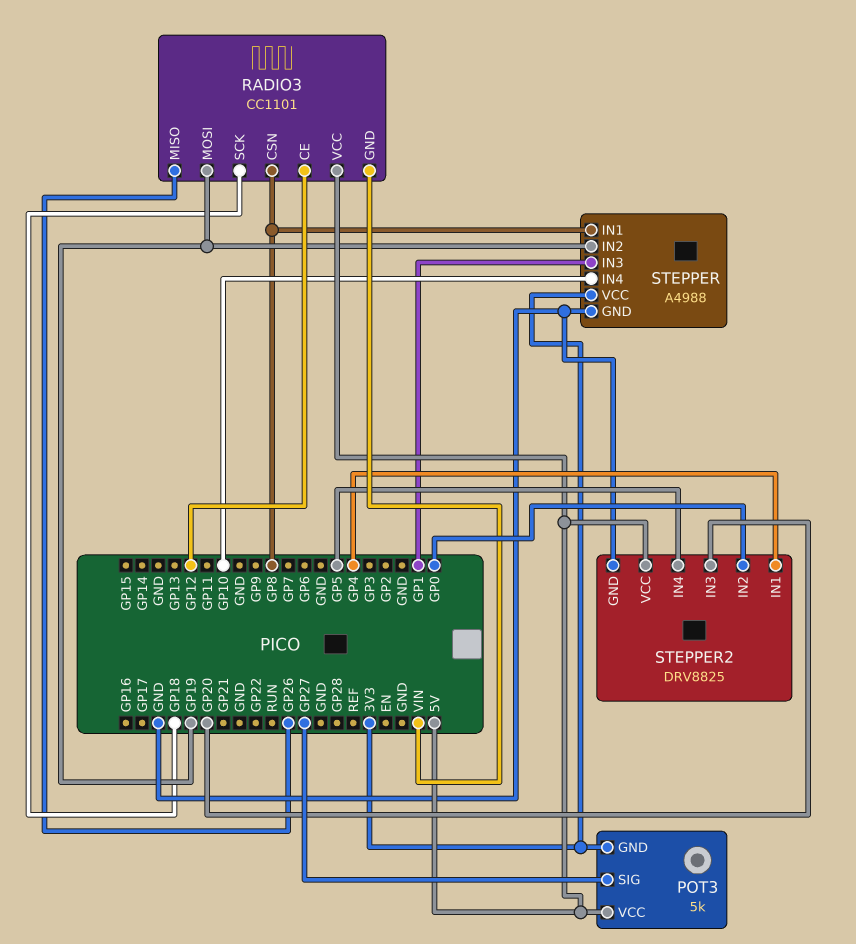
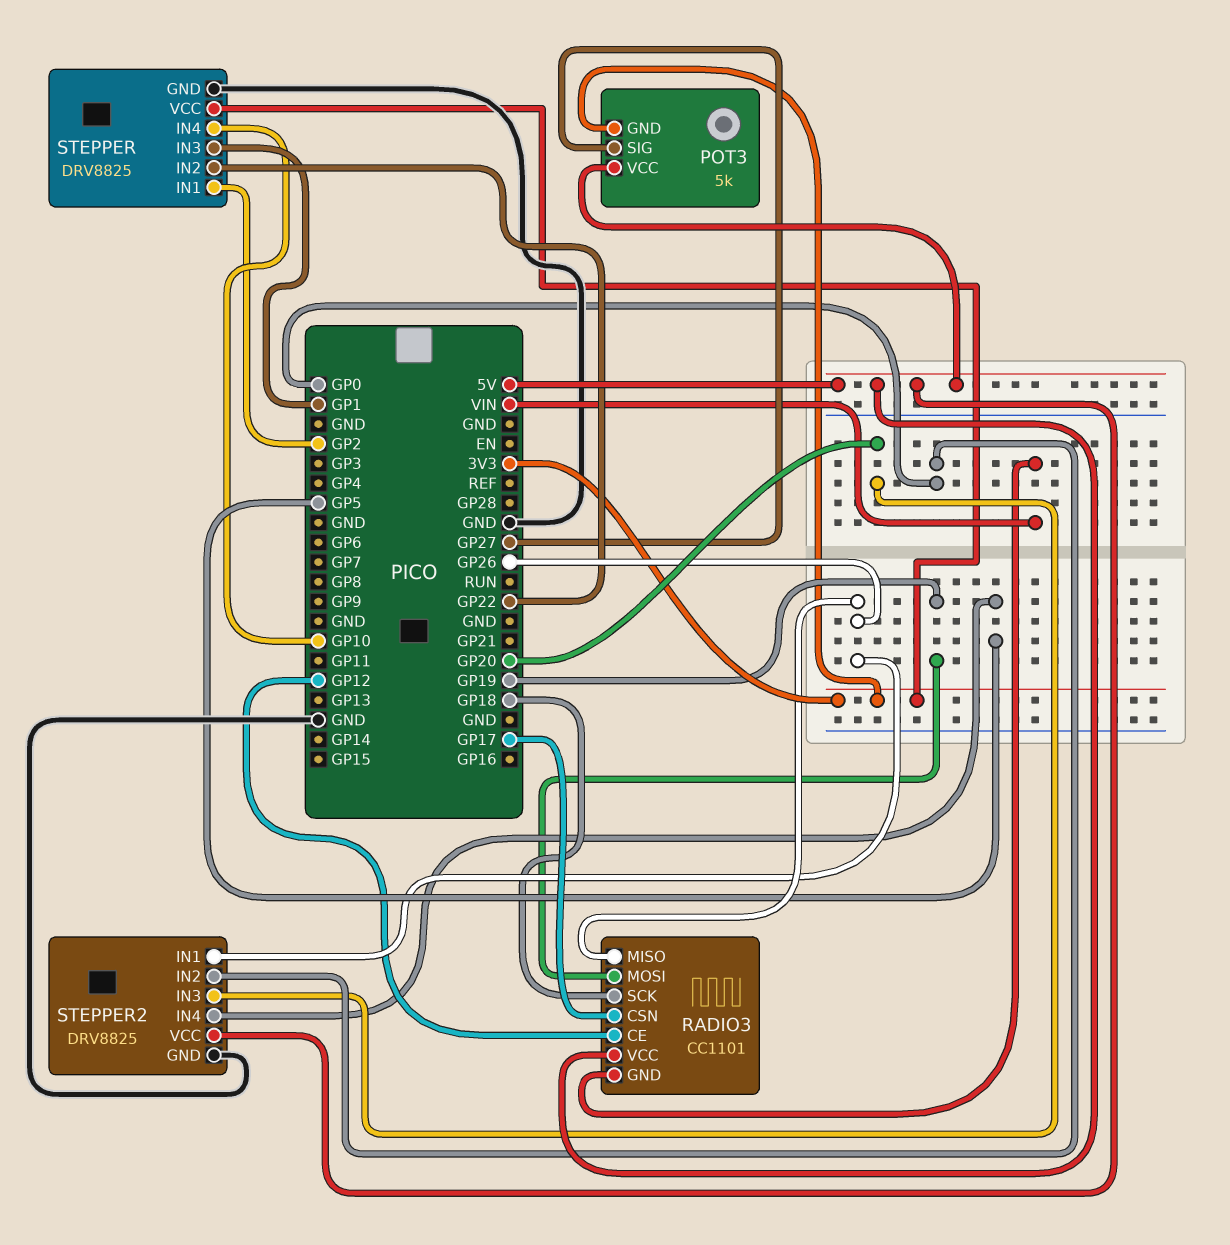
RADIO3 pin CSN: GP8 -> GP17
STEPPER: A4988 -> DRV8825
STEPPER pin IN1: GP8 -> GP2
STEPPER pin IN2: GP19 -> GP22
STEPPER2 pin IN1: GP4 -> GP26

